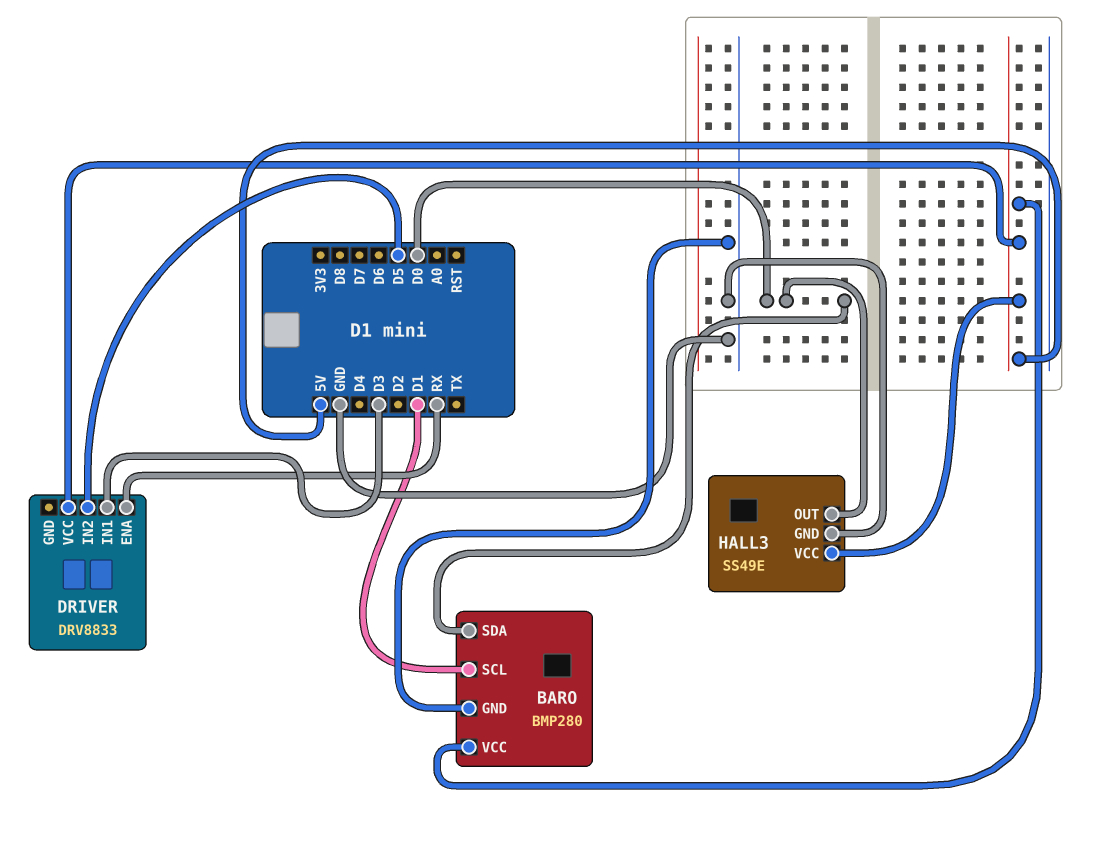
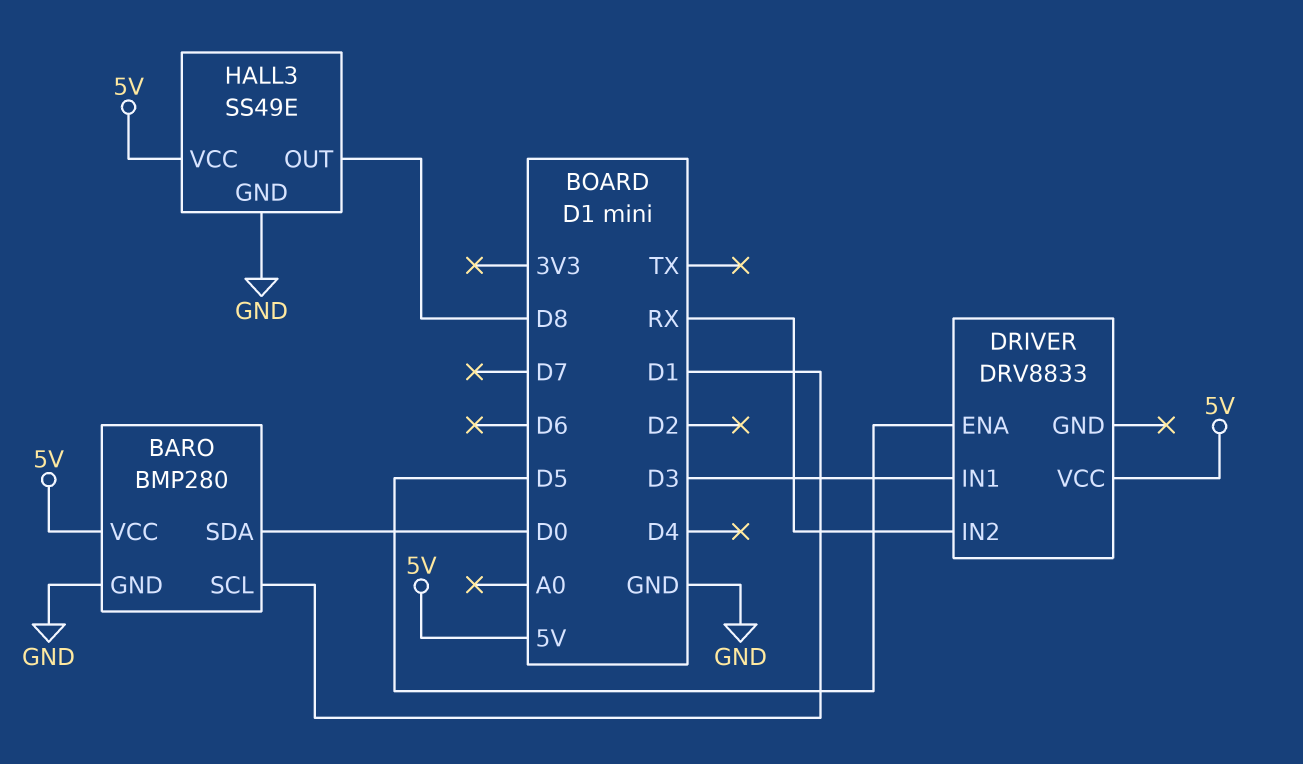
DRIVER pin ENA: RX -> D5
DRIVER pin IN2: D5 -> RX
HALL3 pin OUT: D0 -> D8

